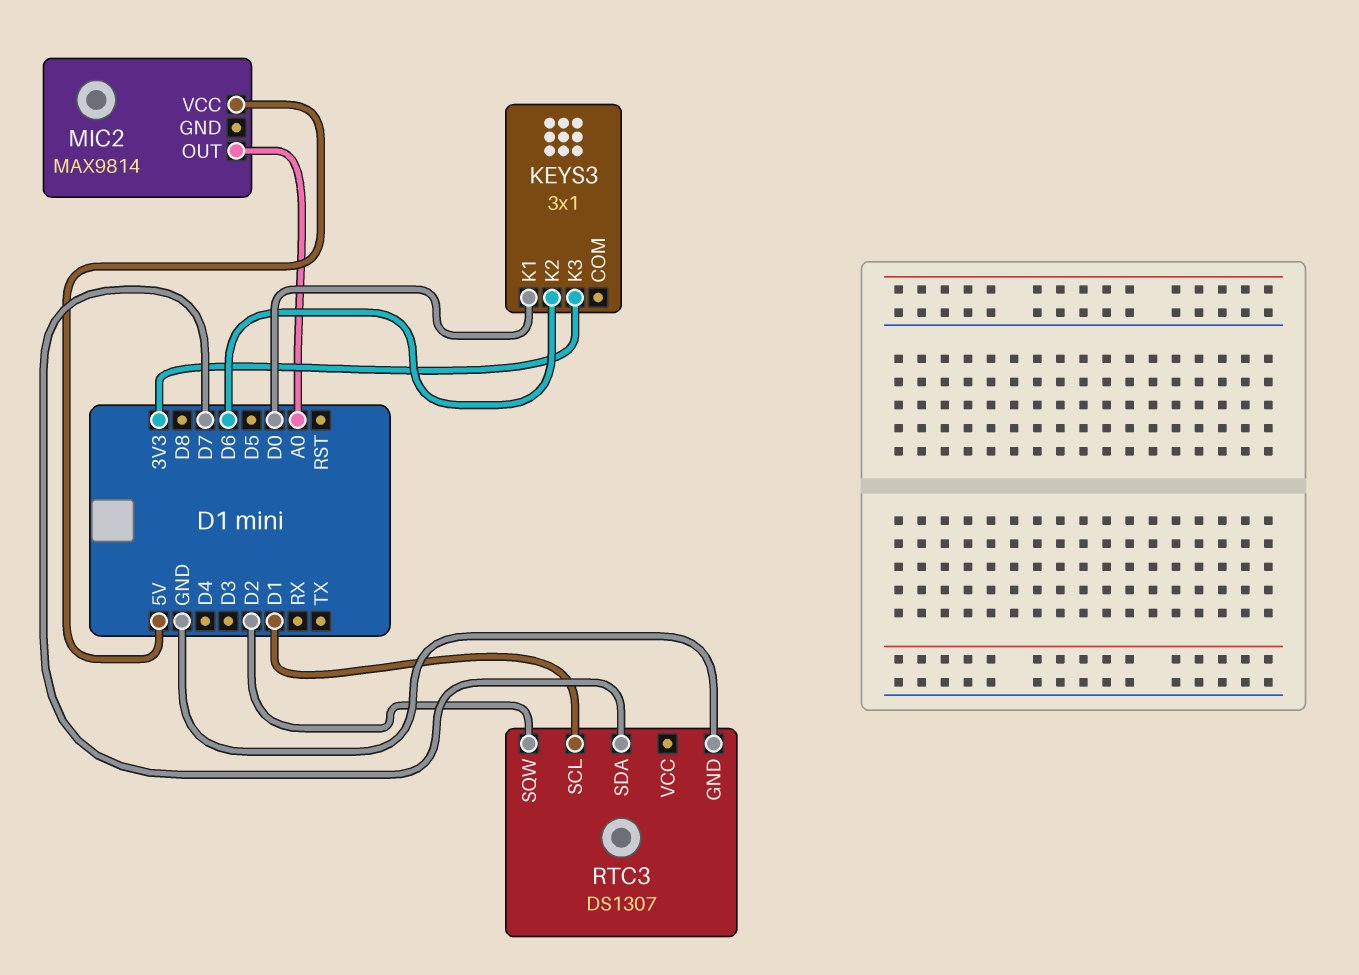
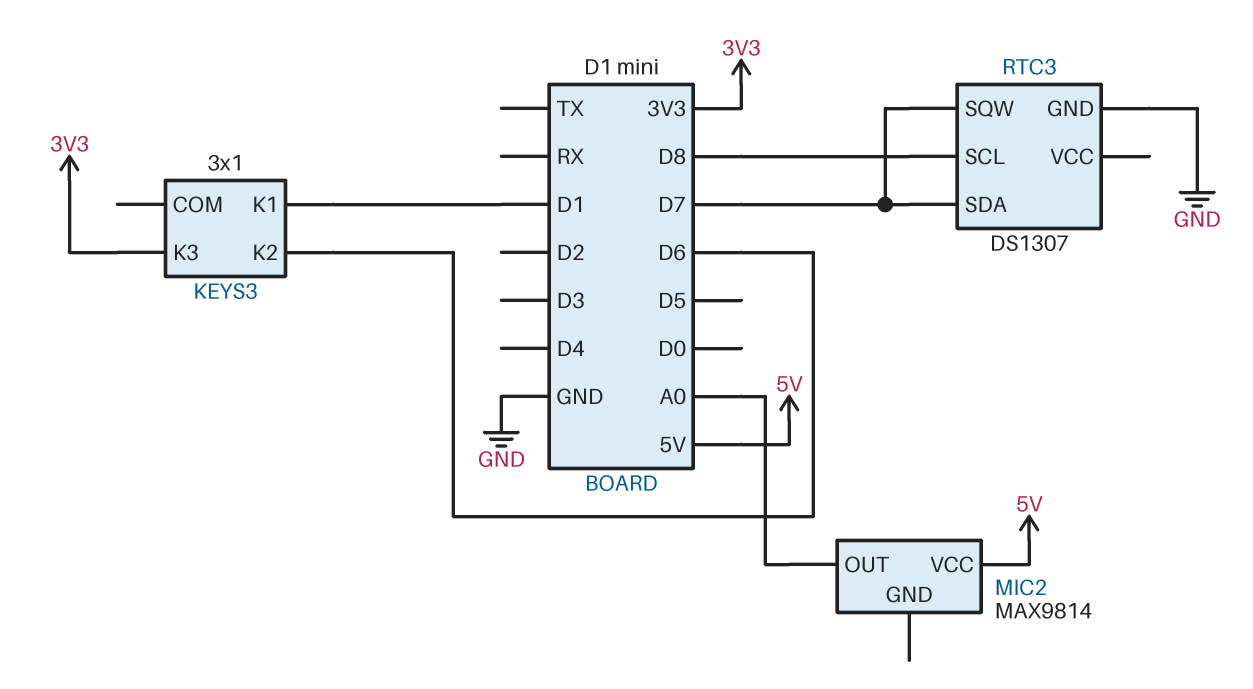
KEYS3 pin K1: D0 -> D1
RTC3 pin SCL: D1 -> D8
RTC3 pin SQW: D2 -> D7

